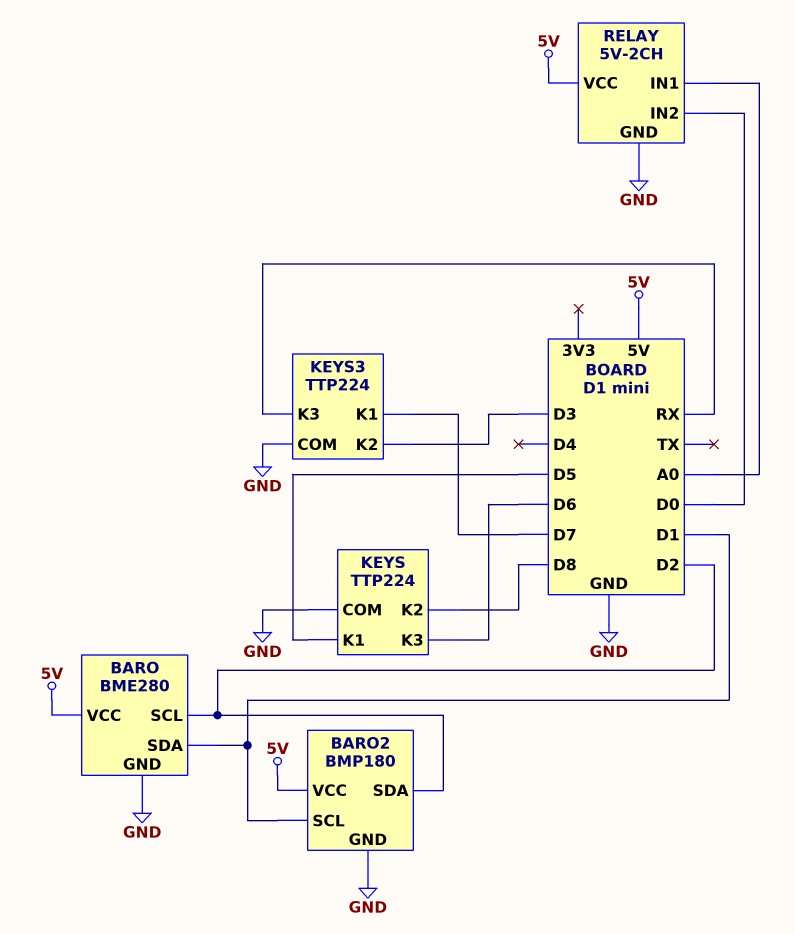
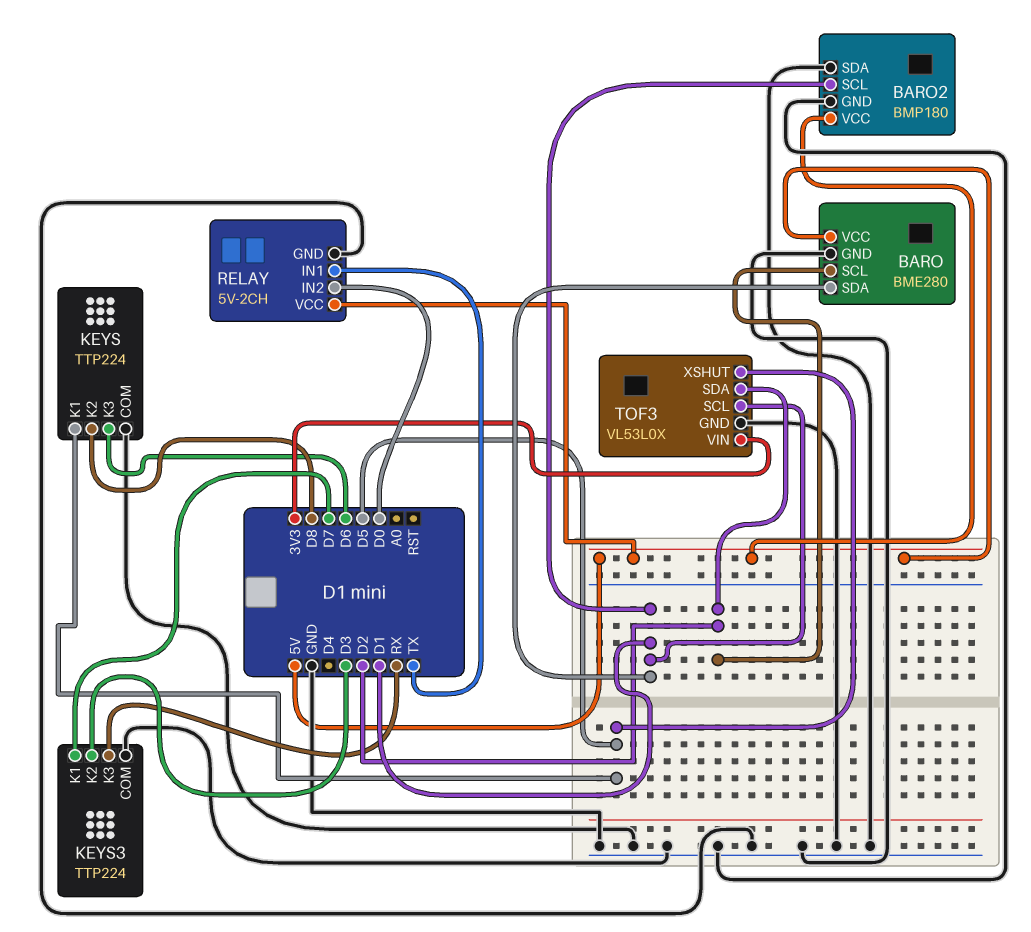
BARO2 pin SDA: D2 -> GND
RELAY pin IN1: A0 -> TX
TOF3: none -> VL53L0X
TOF3 pin GND: none -> GND
TOF3 pin SCL: none -> D1
TOF3 pin SDA: none -> D2
TOF3 pin VIN: none -> 3V3
TOF3 pin XSHUT: none -> D5

